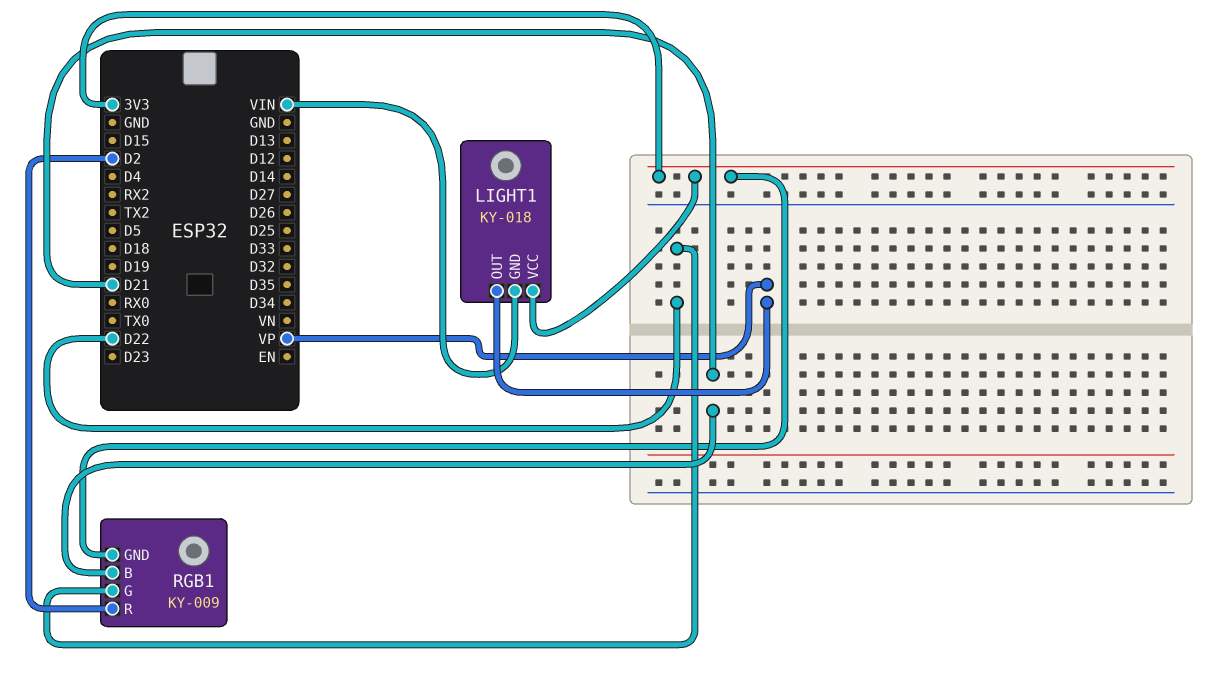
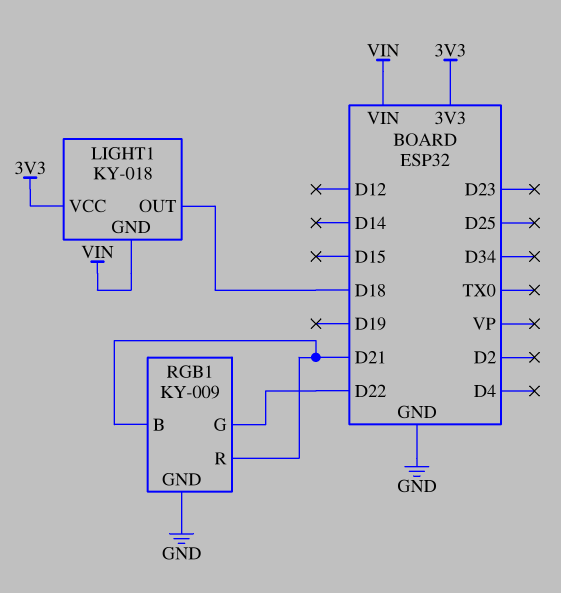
LIGHT1 pin OUT: VP -> D18
RGB1 pin GND: 3V3 -> GND
RGB1 pin R: D2 -> D21

